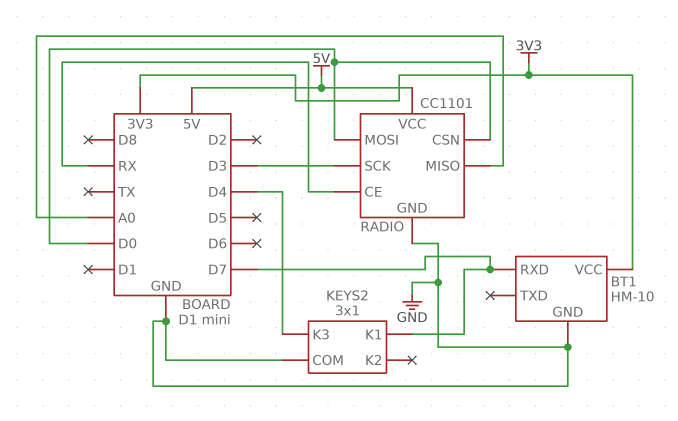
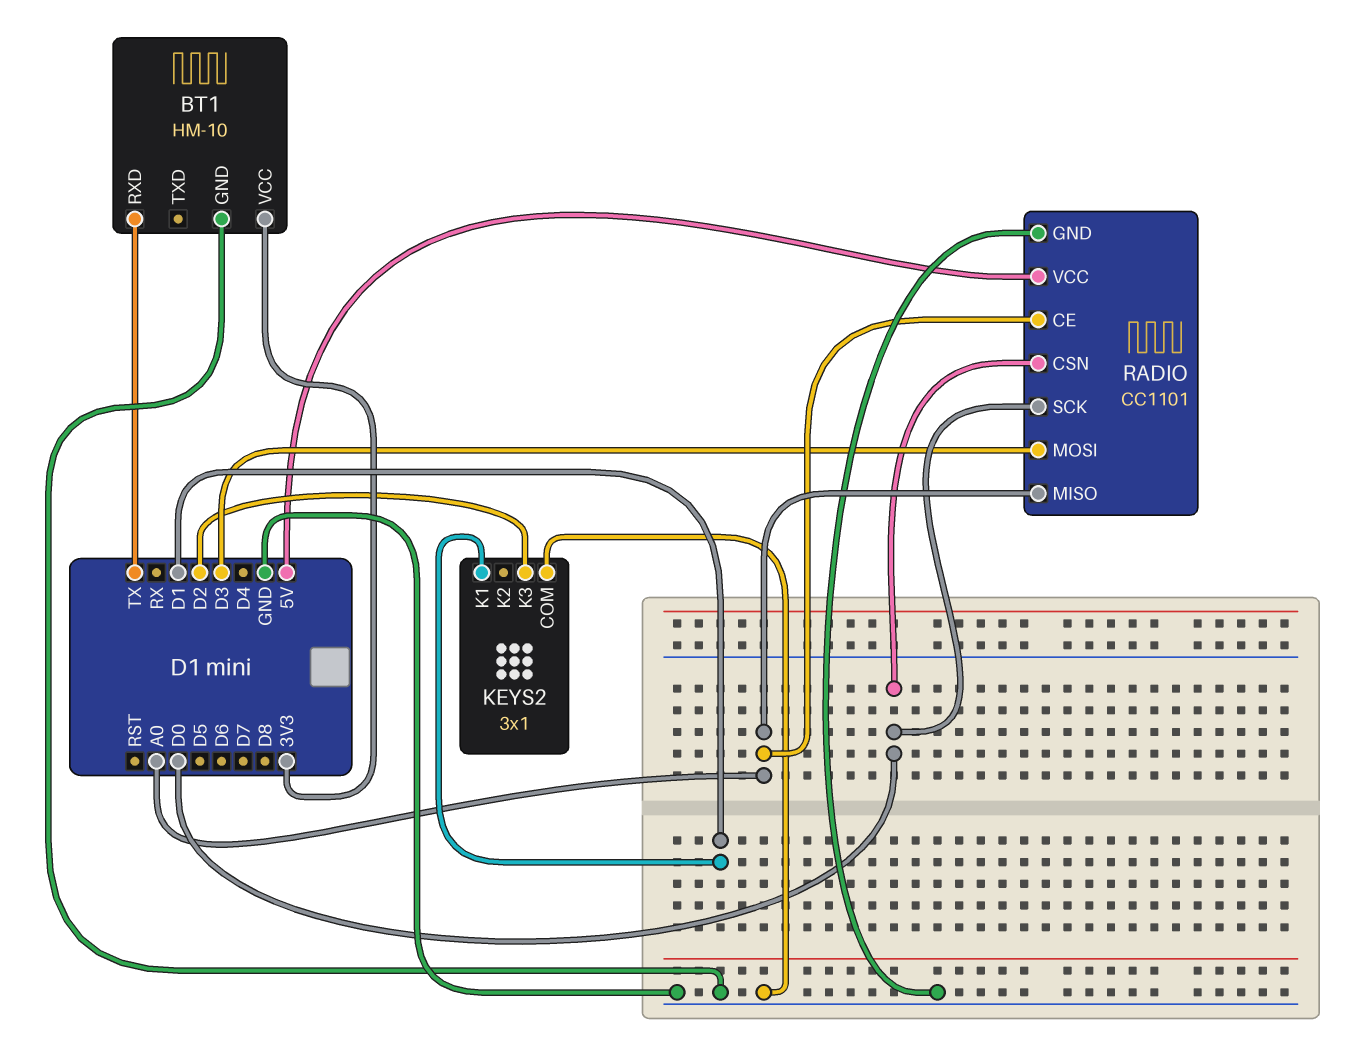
BT1 pin RXD: D7 -> TX
KEYS2 pin K1: D7 -> D1
KEYS2 pin K3: D4 -> D2
RADIO pin CE: RX -> A0
RADIO pin MOSI: D0 -> D3
RADIO pin SCK: D3 -> D0

